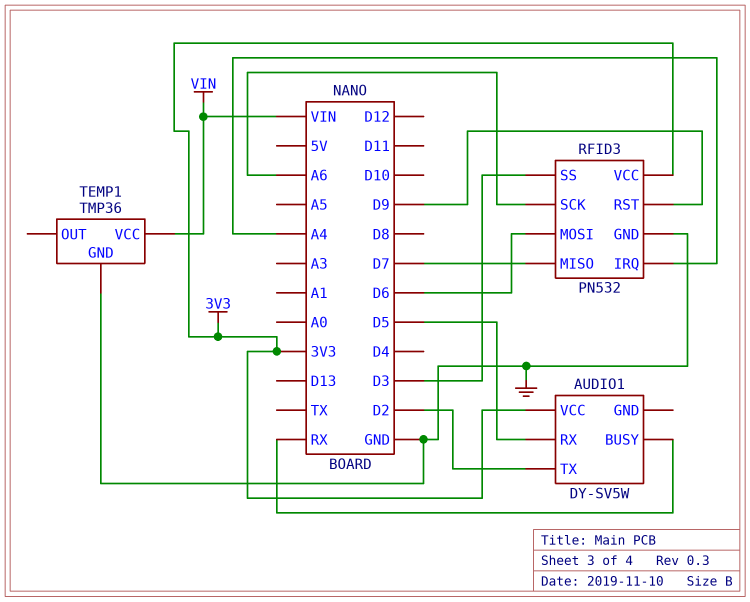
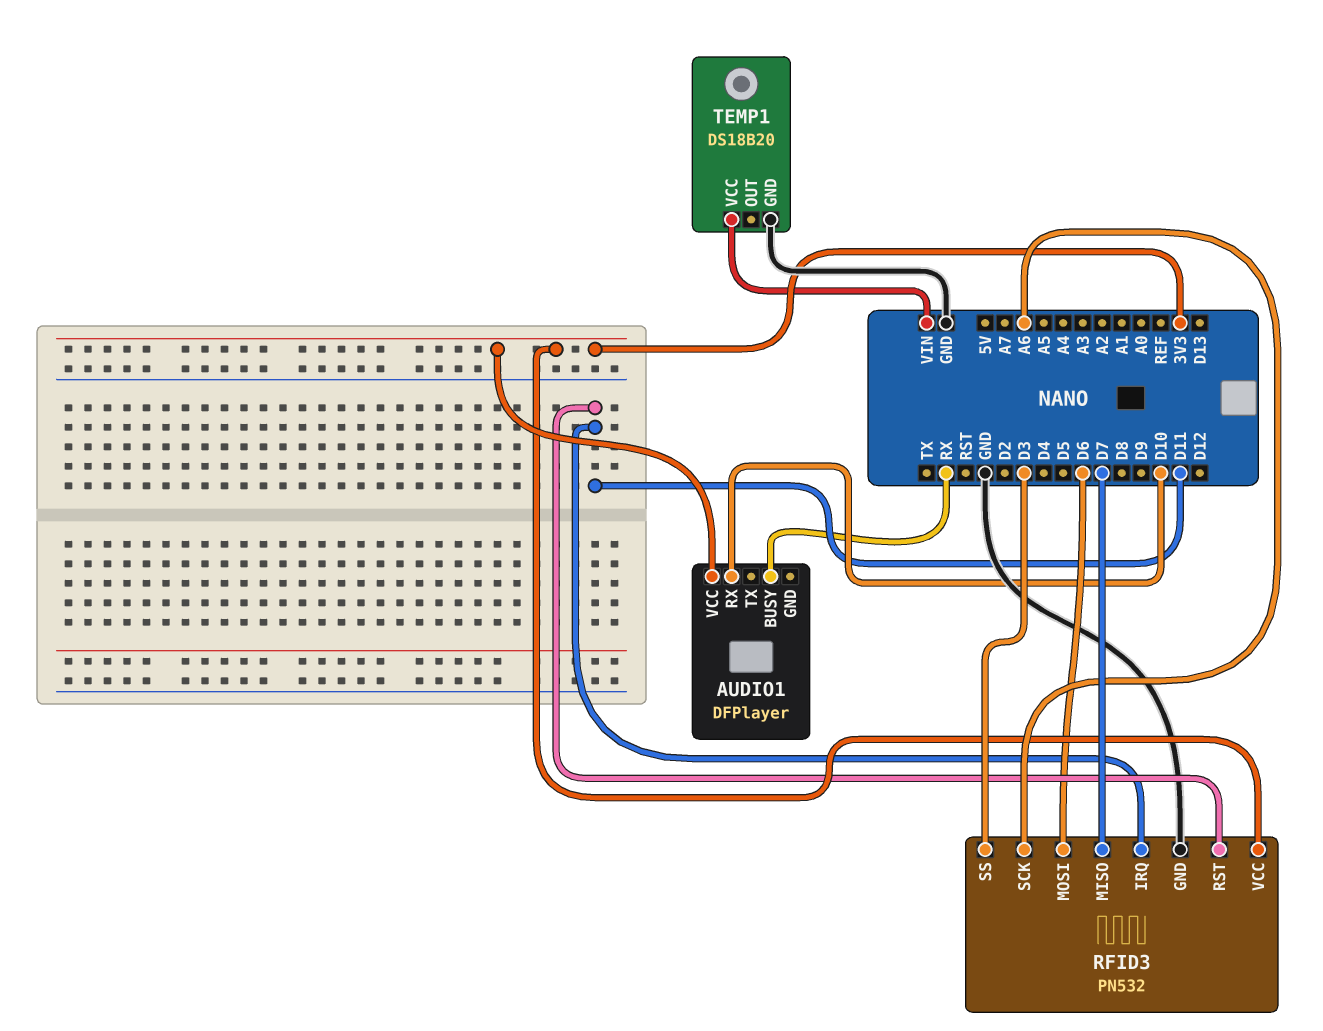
AUDIO1: DY-SV5W -> DFPlayer
AUDIO1 pin RX: D5 -> D10
AUDIO1 pin TX: D2 -> none
RFID3 pin IRQ: A4 -> D11
RFID3 pin RST: D9 -> D11
TEMP1: TMP36 -> DS18B20

